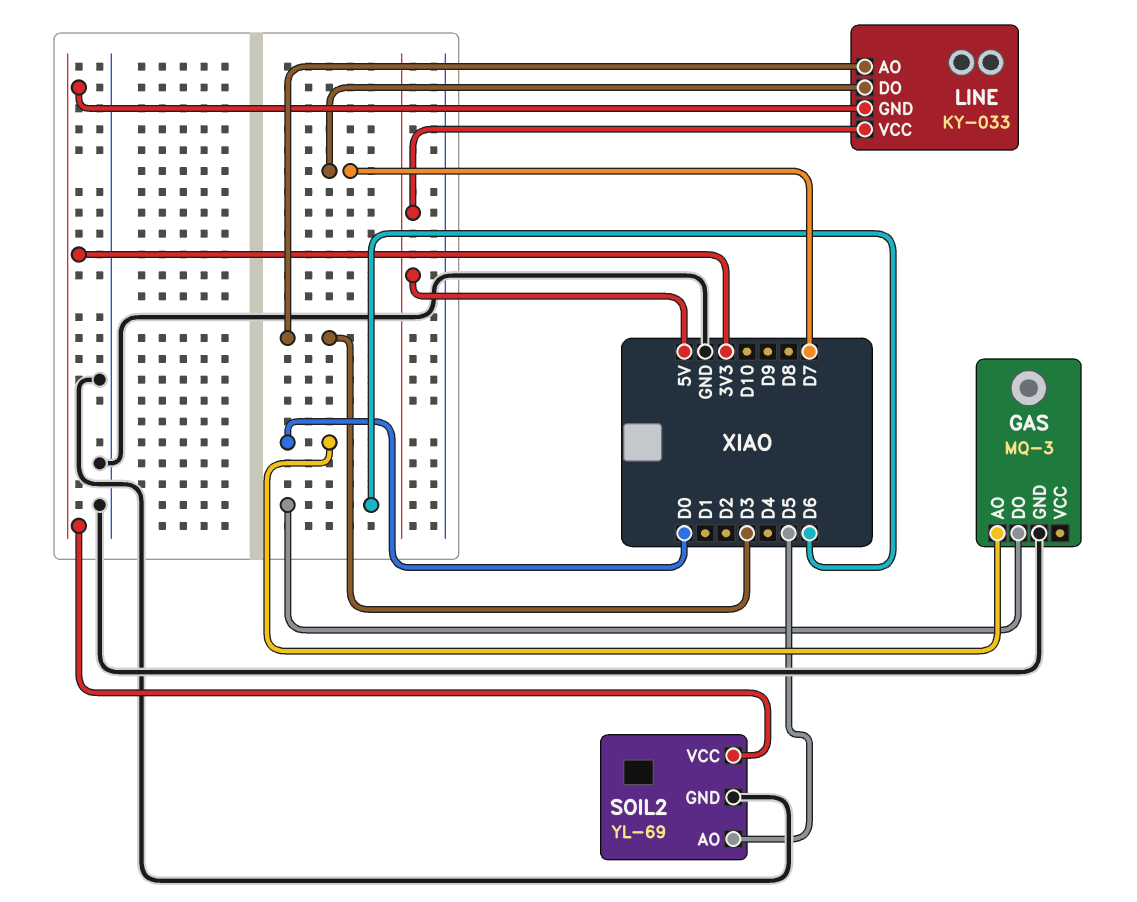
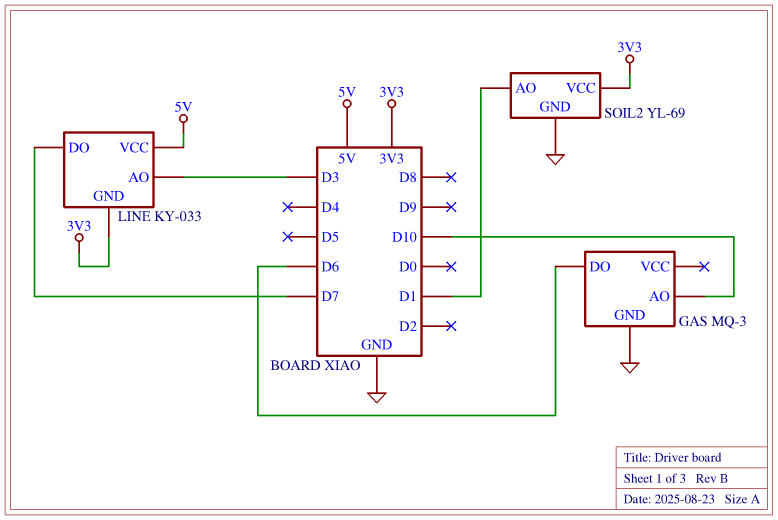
GAS pin AO: D0 -> D10
SOIL2 pin AO: D5 -> D1

